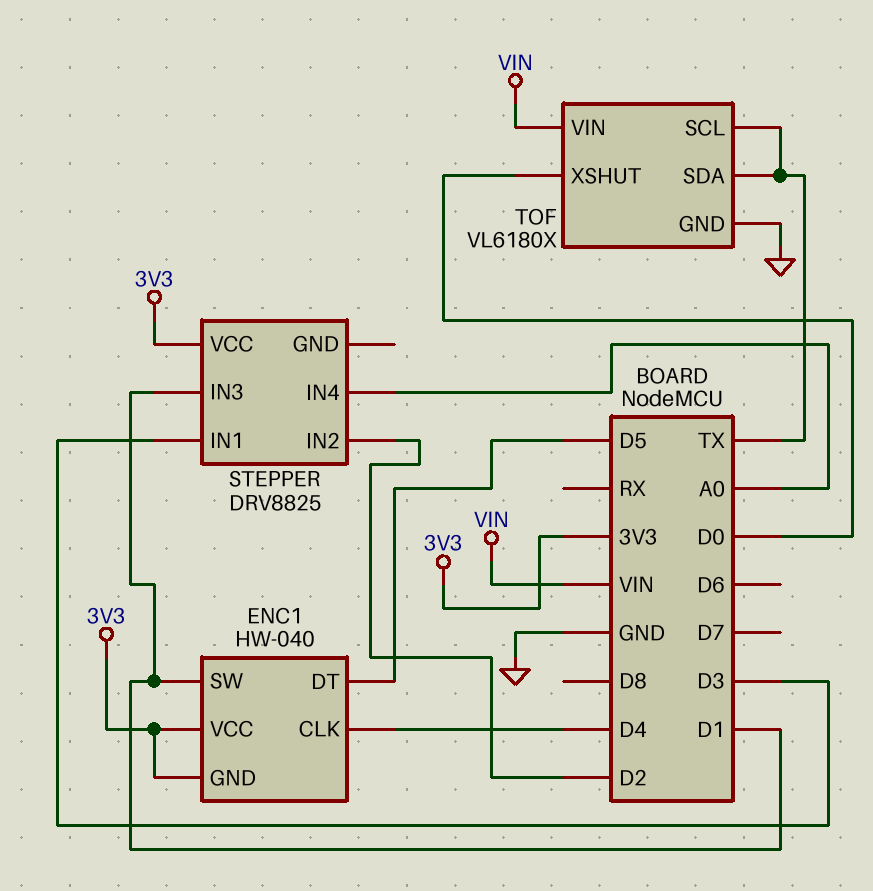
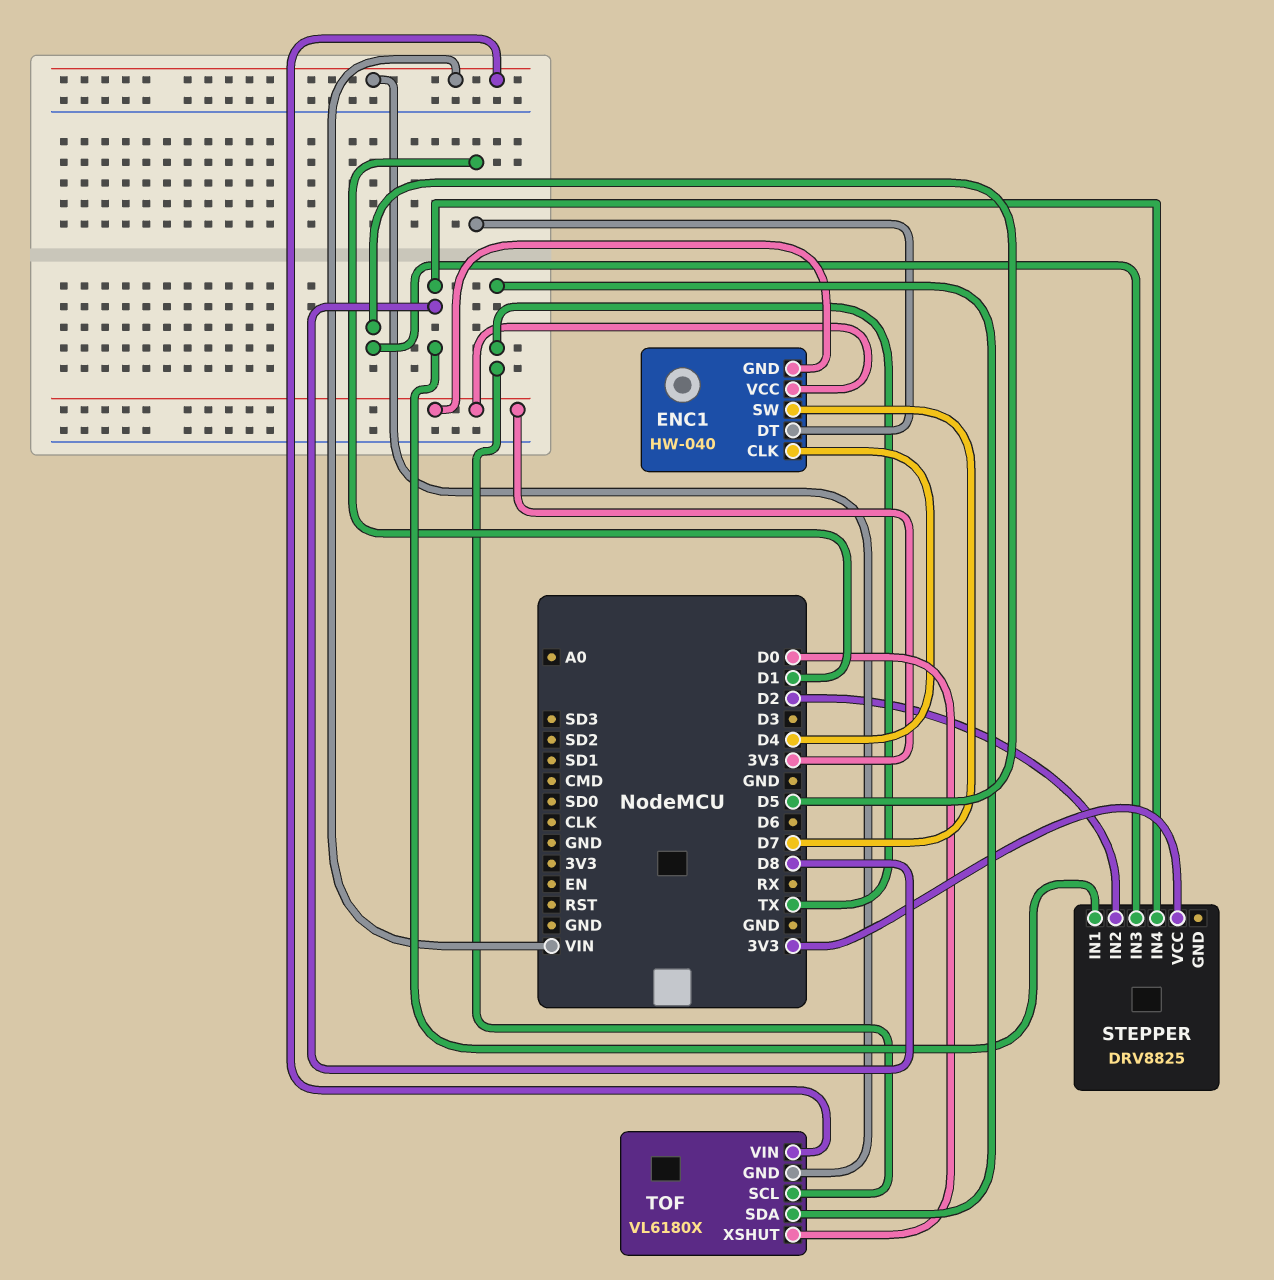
ENC1 pin DT: D5 -> D1
ENC1 pin SW: D1 -> D7
STEPPER pin IN1: D3 -> D8
STEPPER pin IN3: D1 -> D5
STEPPER pin IN4: A0 -> D8
TOF pin GND: GND -> VIN

